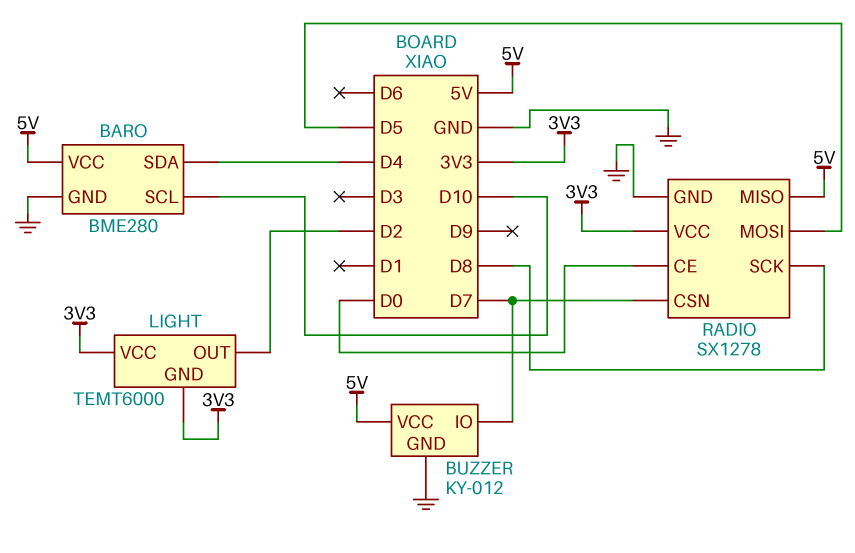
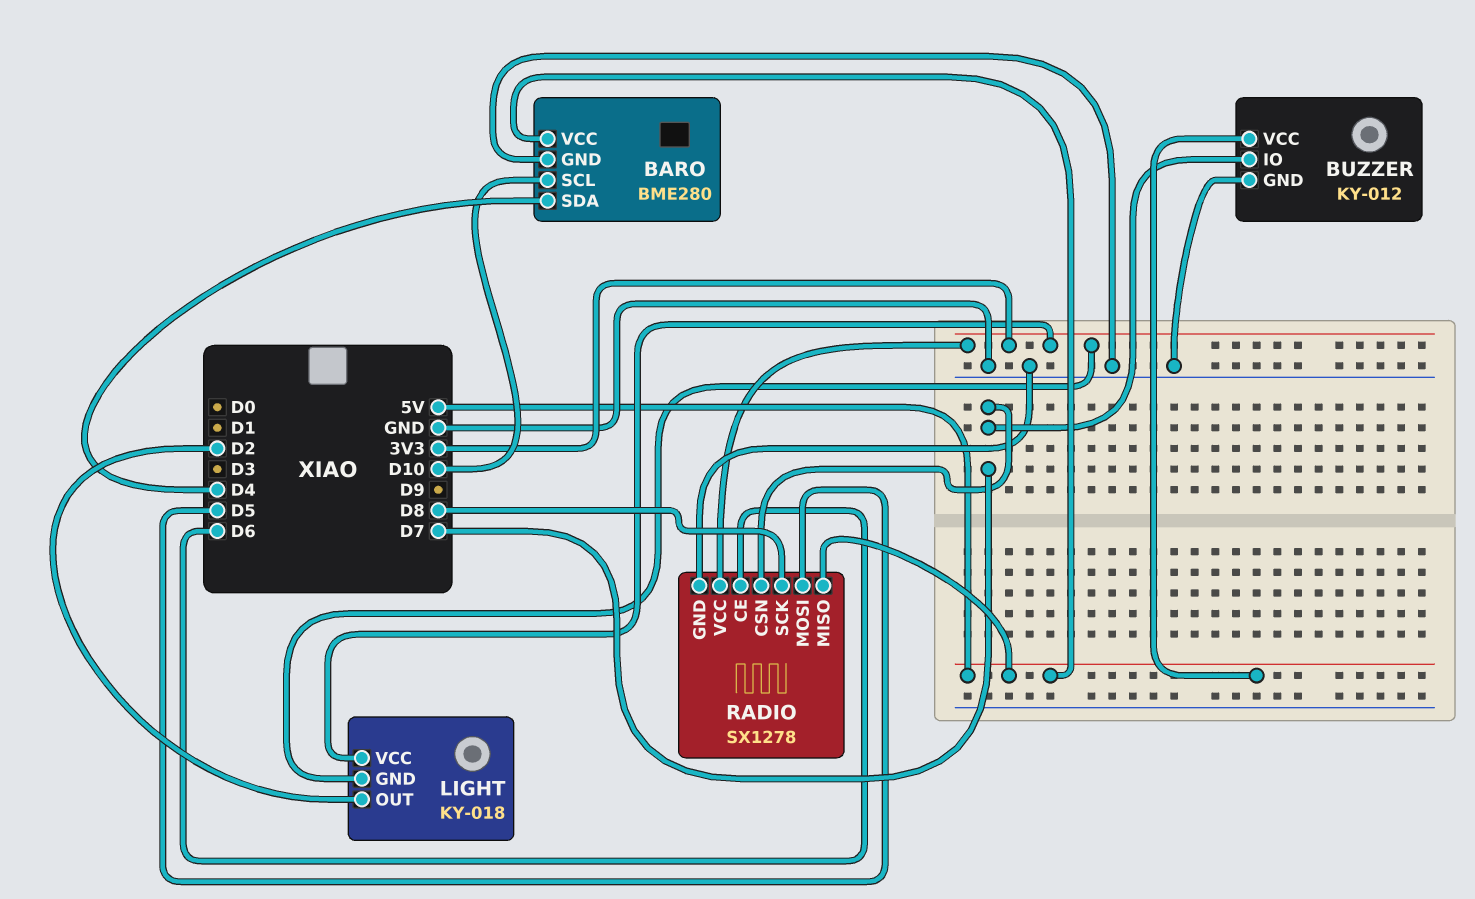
LIGHT: TEMT6000 -> KY-018
RADIO pin CE: D0 -> D6

